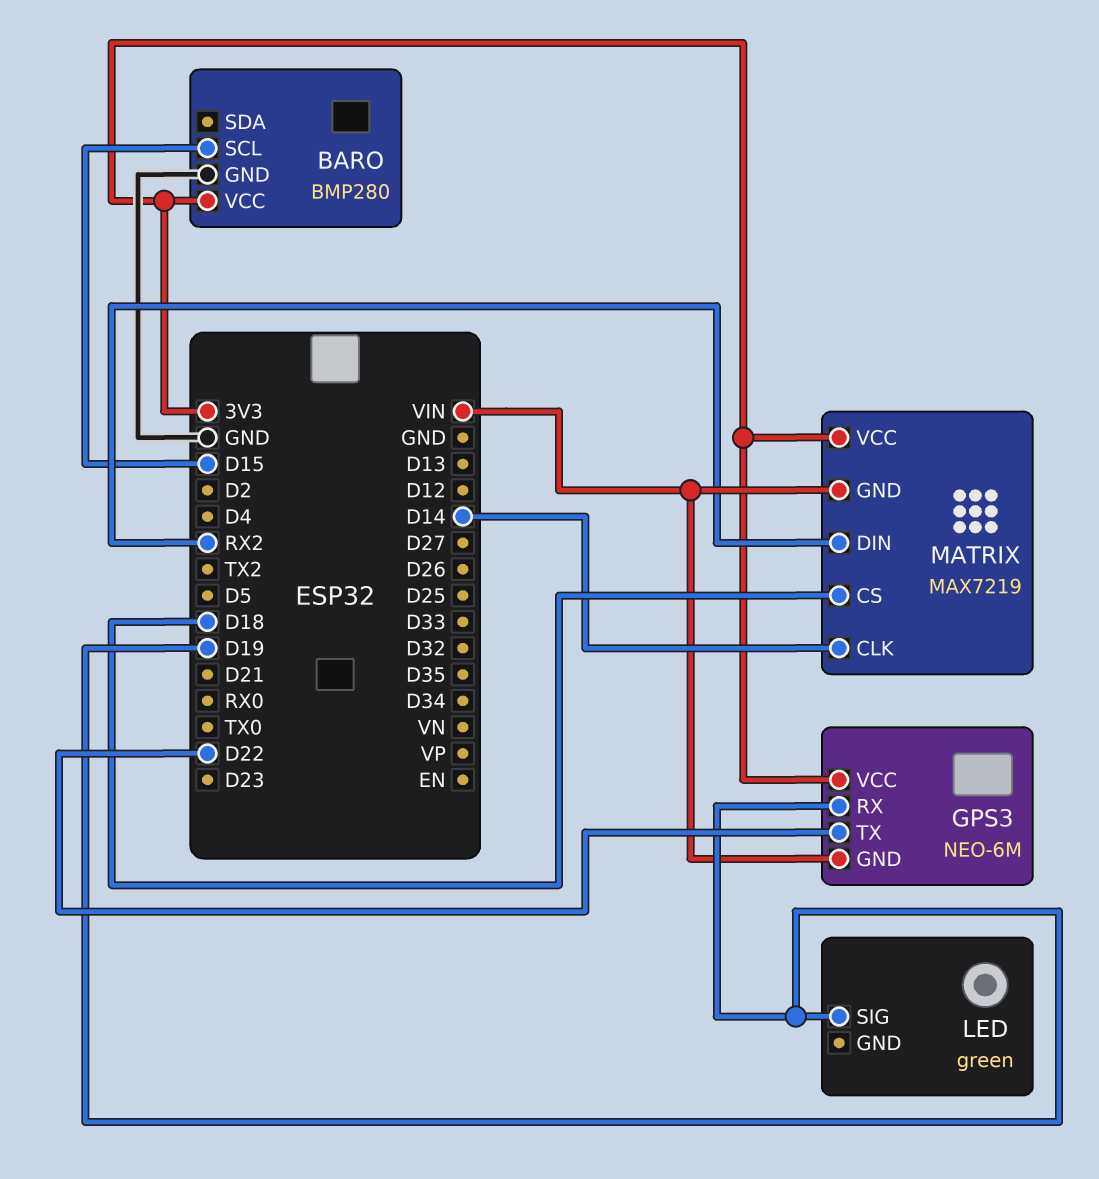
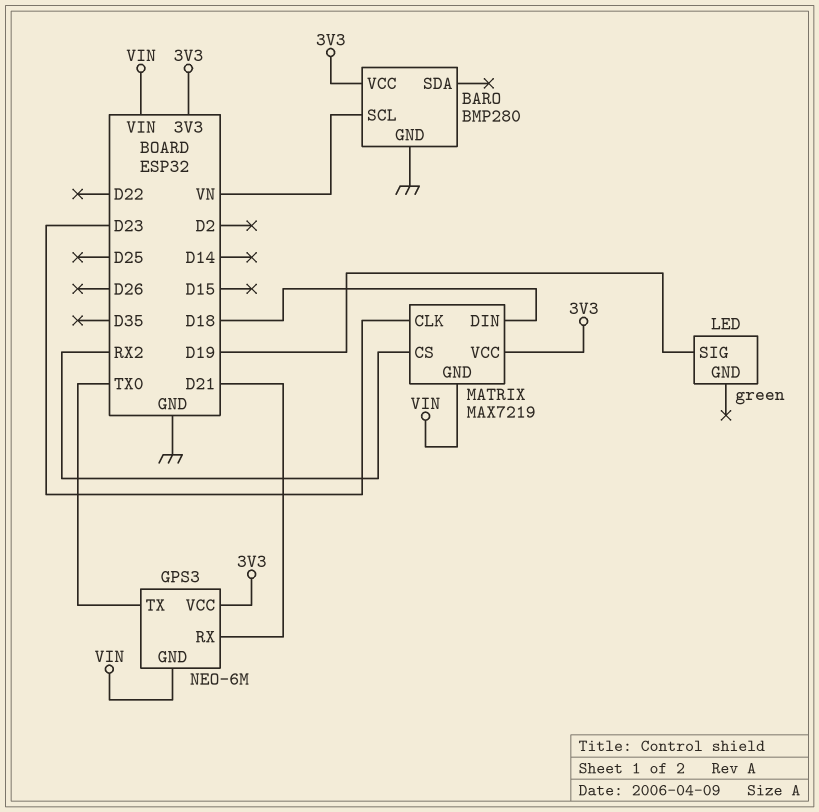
BARO pin SCL: D15 -> VN
GPS3 pin RX: D19 -> D21
GPS3 pin TX: D22 -> TX0
MATRIX pin CLK: D14 -> D23
MATRIX pin CS: D18 -> RX2
MATRIX pin DIN: RX2 -> D18

